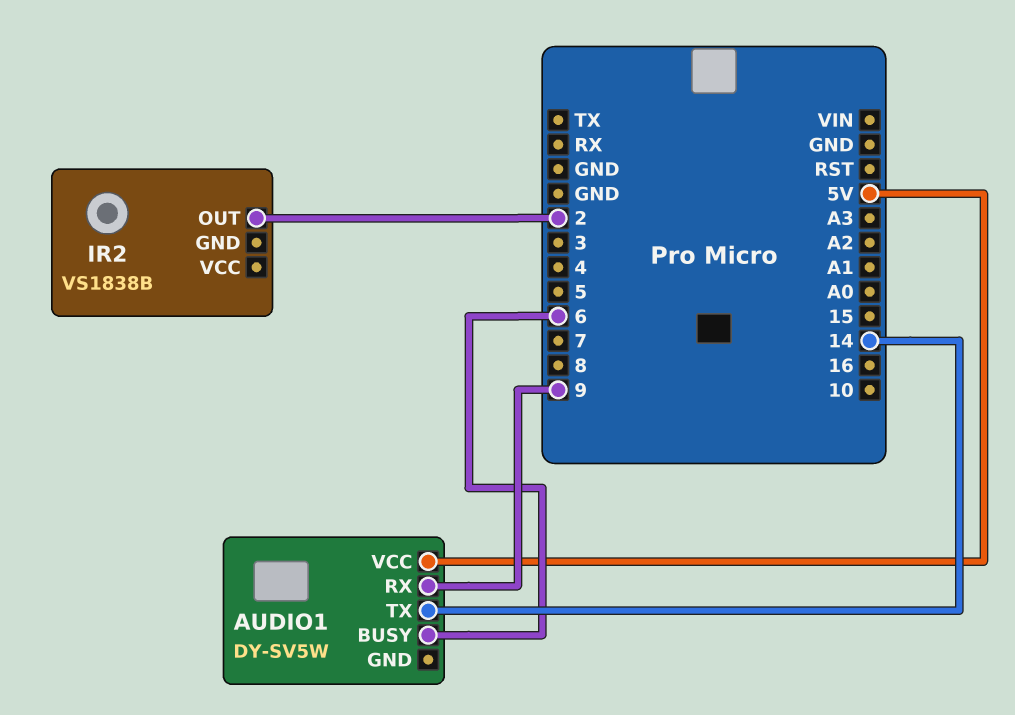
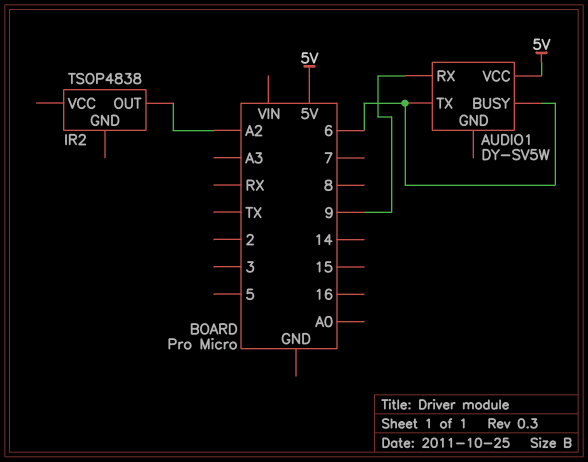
AUDIO1 pin TX: 14 -> 6
IR2: VS1838B -> TSOP4838
IR2 pin OUT: 2 -> A2

